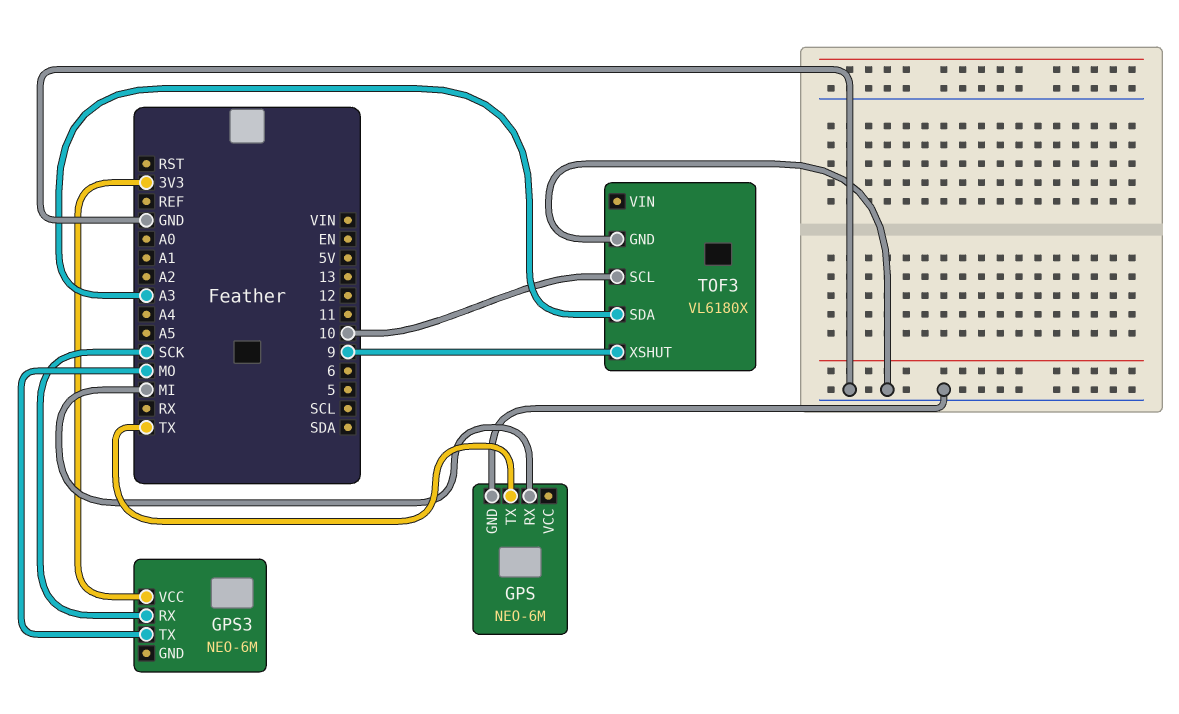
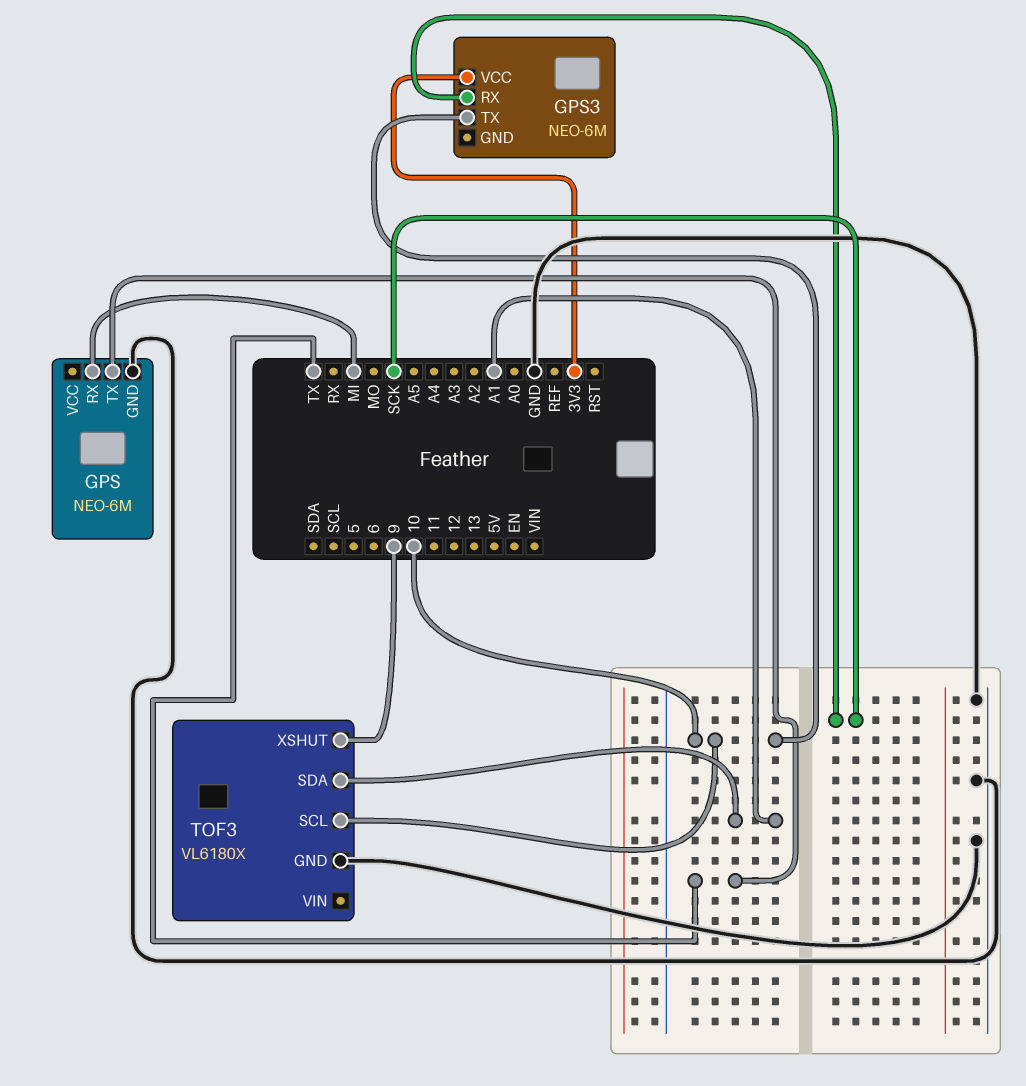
GPS3 pin TX: MO -> 10
TOF3 pin SDA: A3 -> A1

